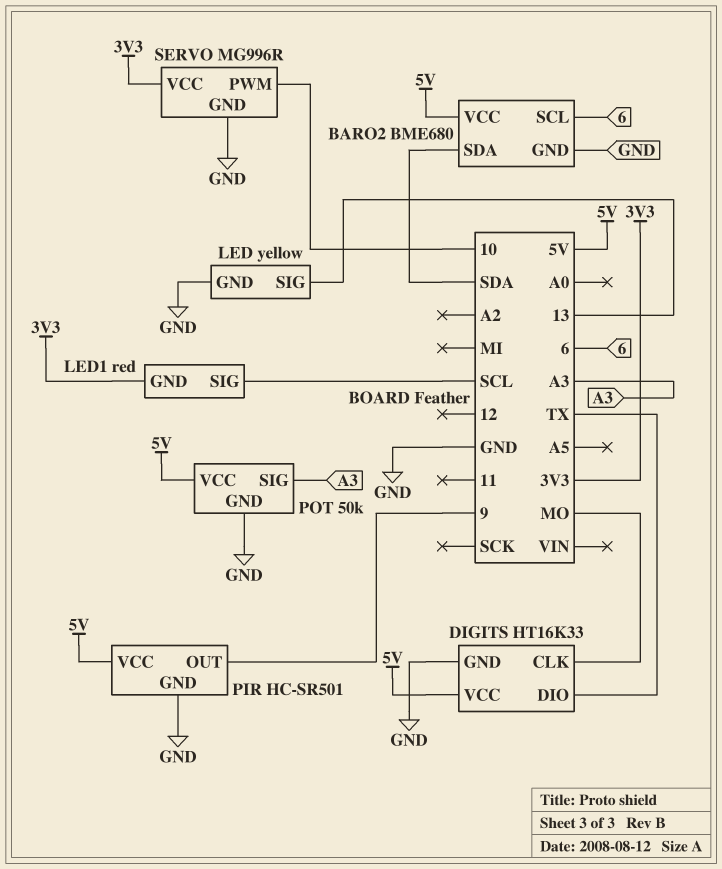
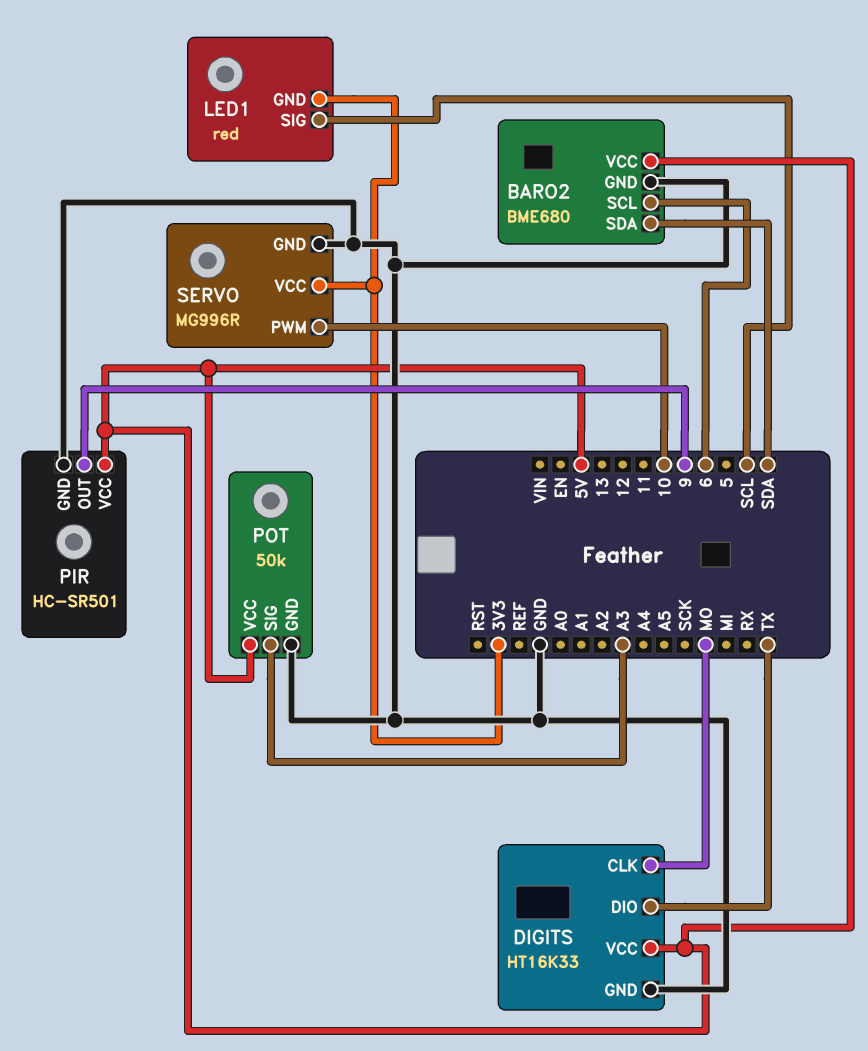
LED: yellow -> none
LED pin GND: GND -> none
LED pin SIG: 13 -> none

